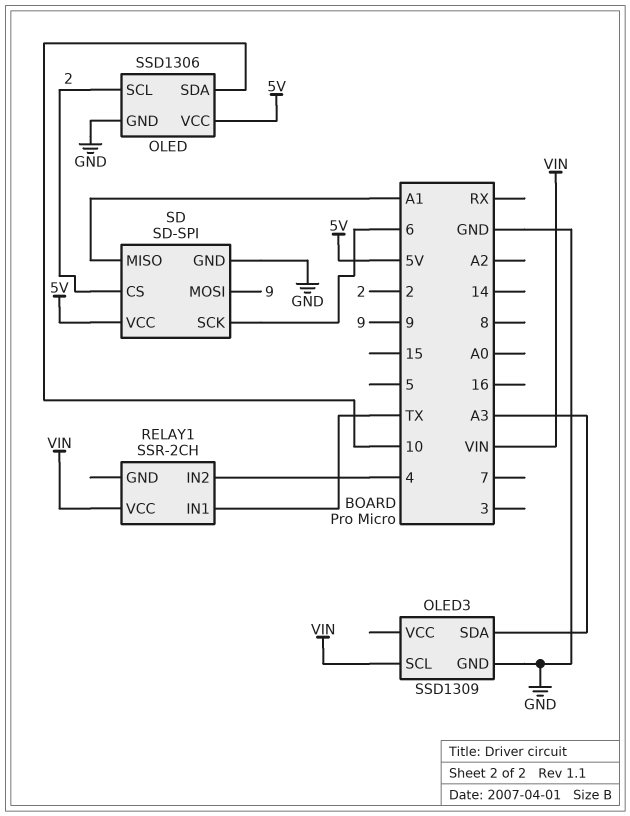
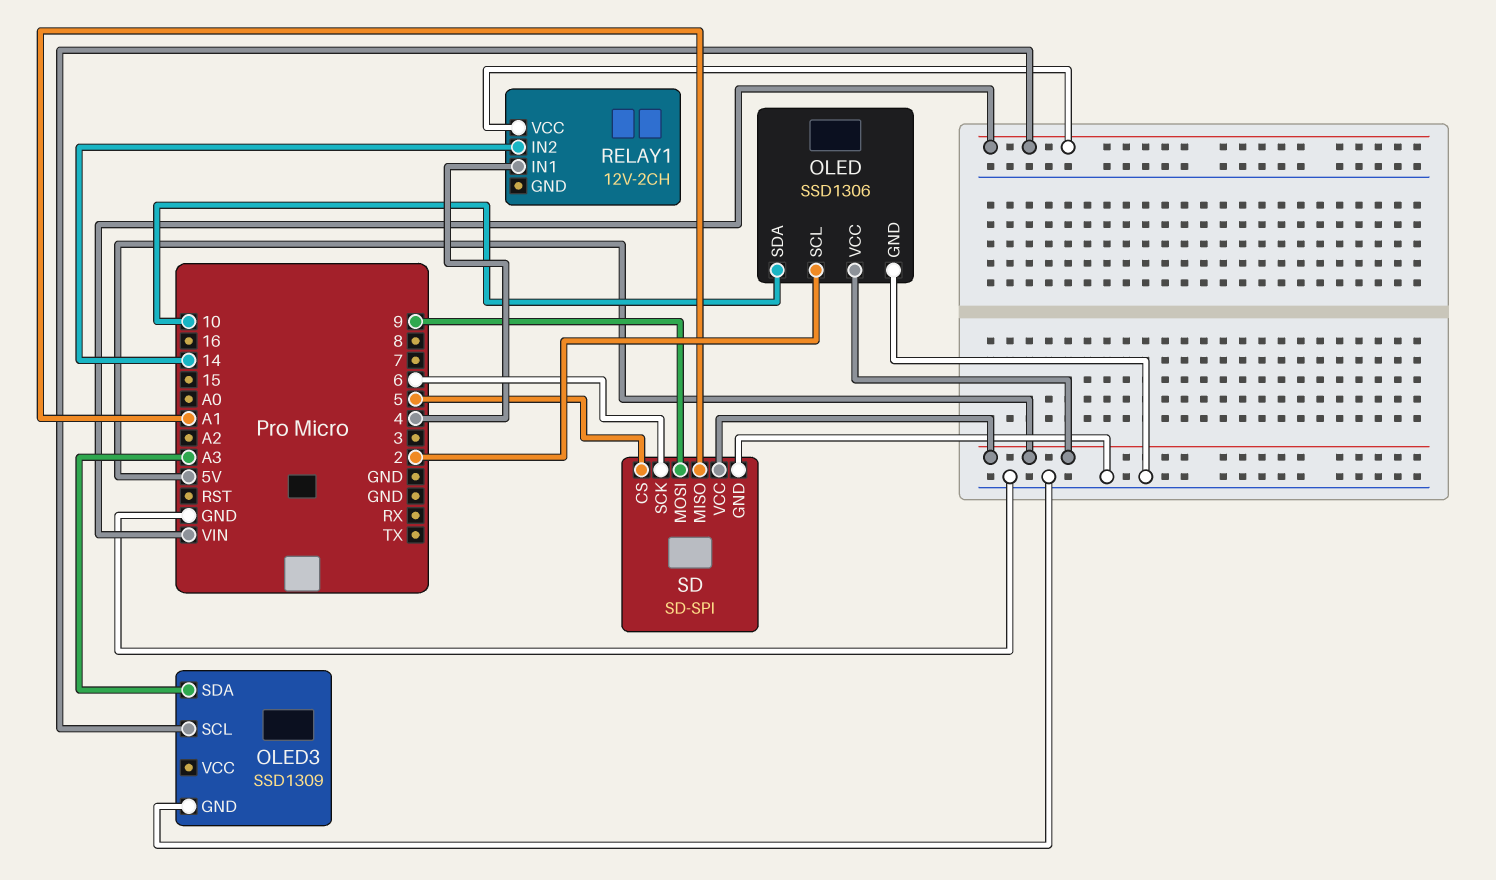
RELAY1: SSR-2CH -> 12V-2CH
RELAY1 pin IN1: TX -> 4
RELAY1 pin IN2: 4 -> 14
SD pin CS: 2 -> 5

